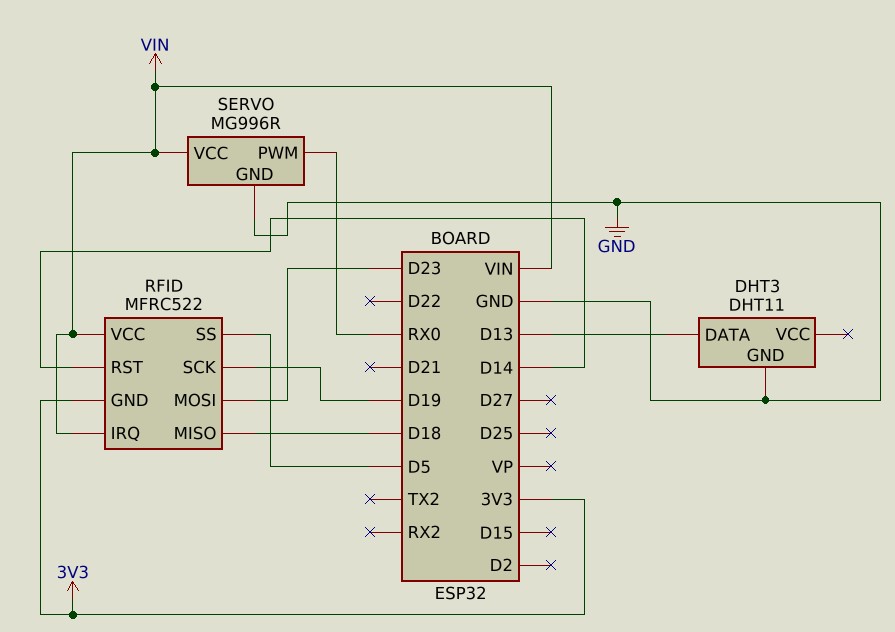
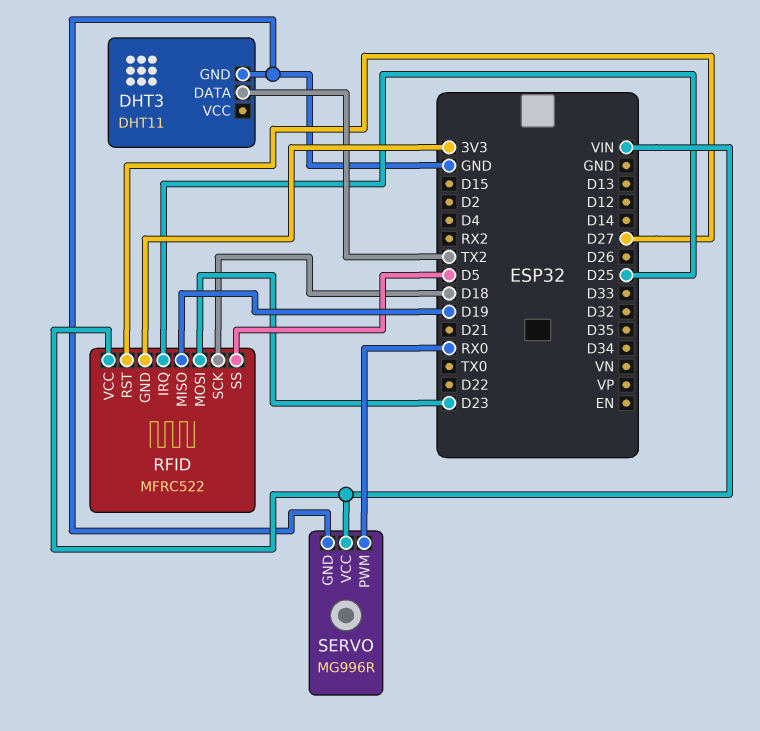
DHT3 pin DATA: D13 -> TX2
RFID pin IRQ: VIN -> D25
RFID pin MISO: D18 -> D19
RFID pin RST: D14 -> D27
RFID pin SCK: D19 -> D18

